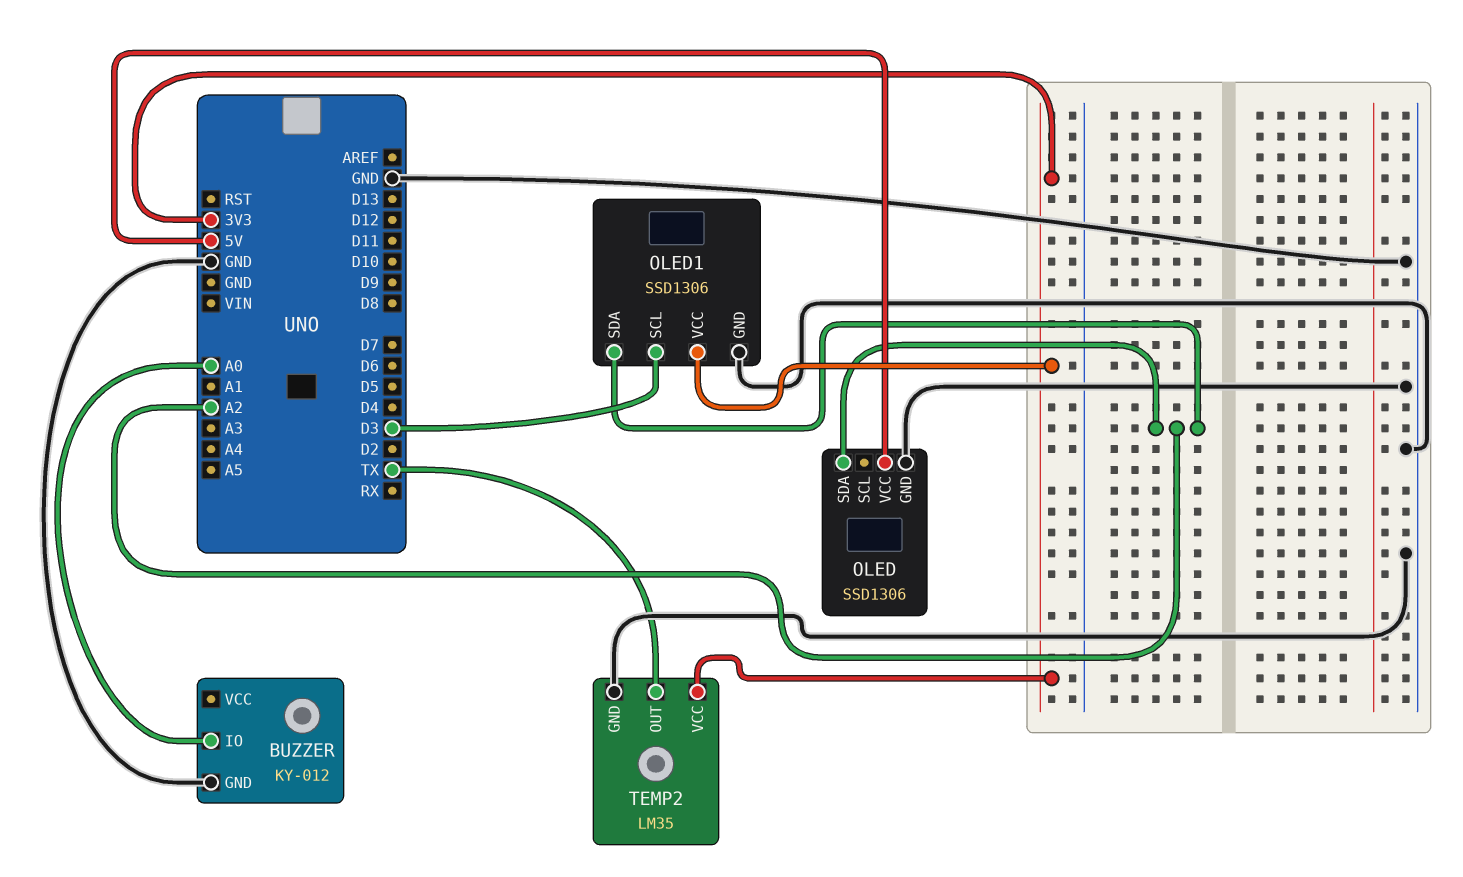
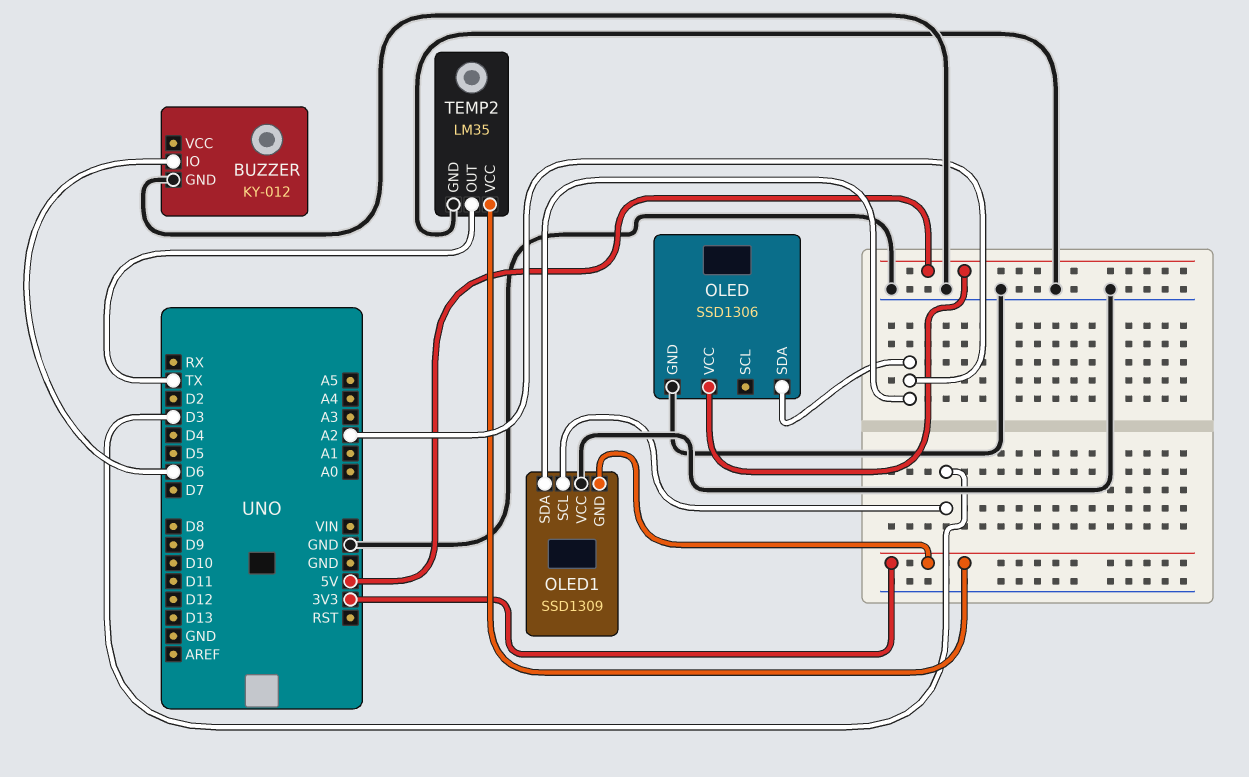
BUZZER pin IO: A0 -> D6
OLED1: SSD1306 -> SSD1309
OLED1 pin GND: GND -> 3V3
OLED1 pin VCC: 3V3 -> GND

